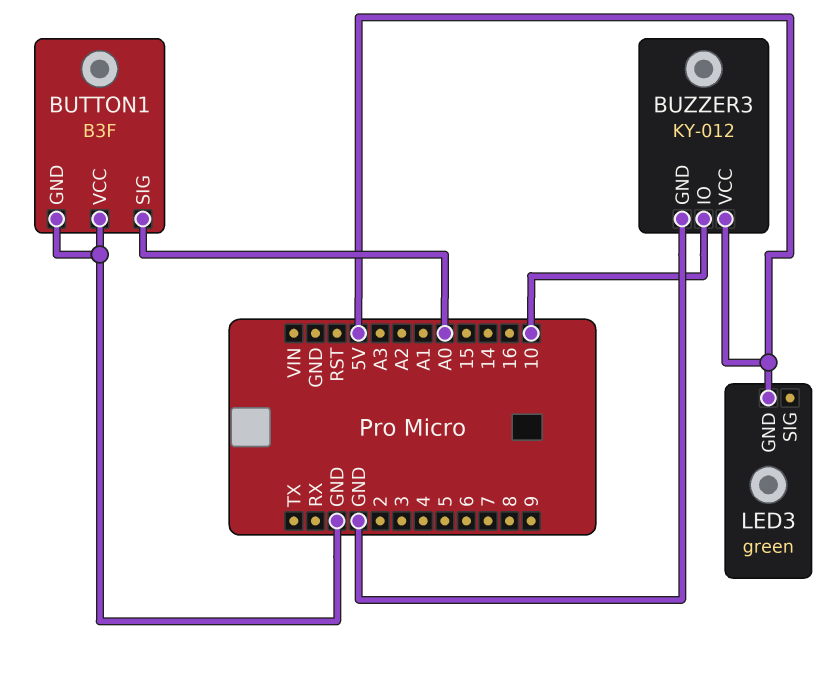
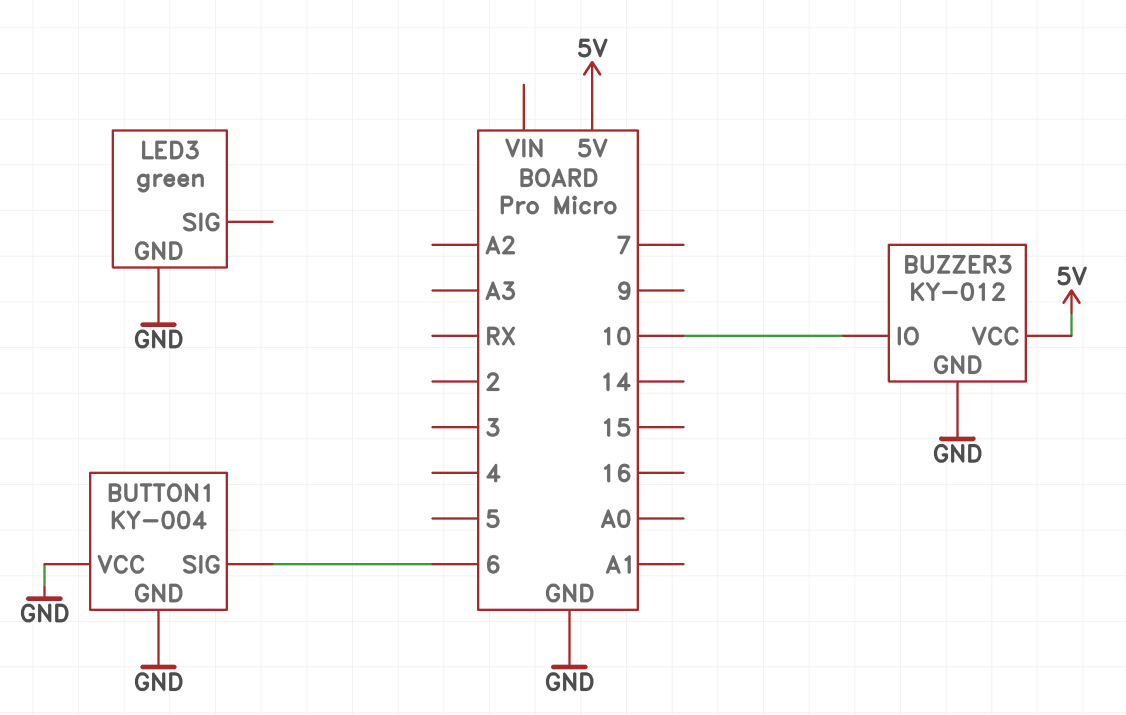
BUTTON1: B3F -> KY-004
BUTTON1 pin SIG: A0 -> 6
LED3 pin GND: 5V -> GND

